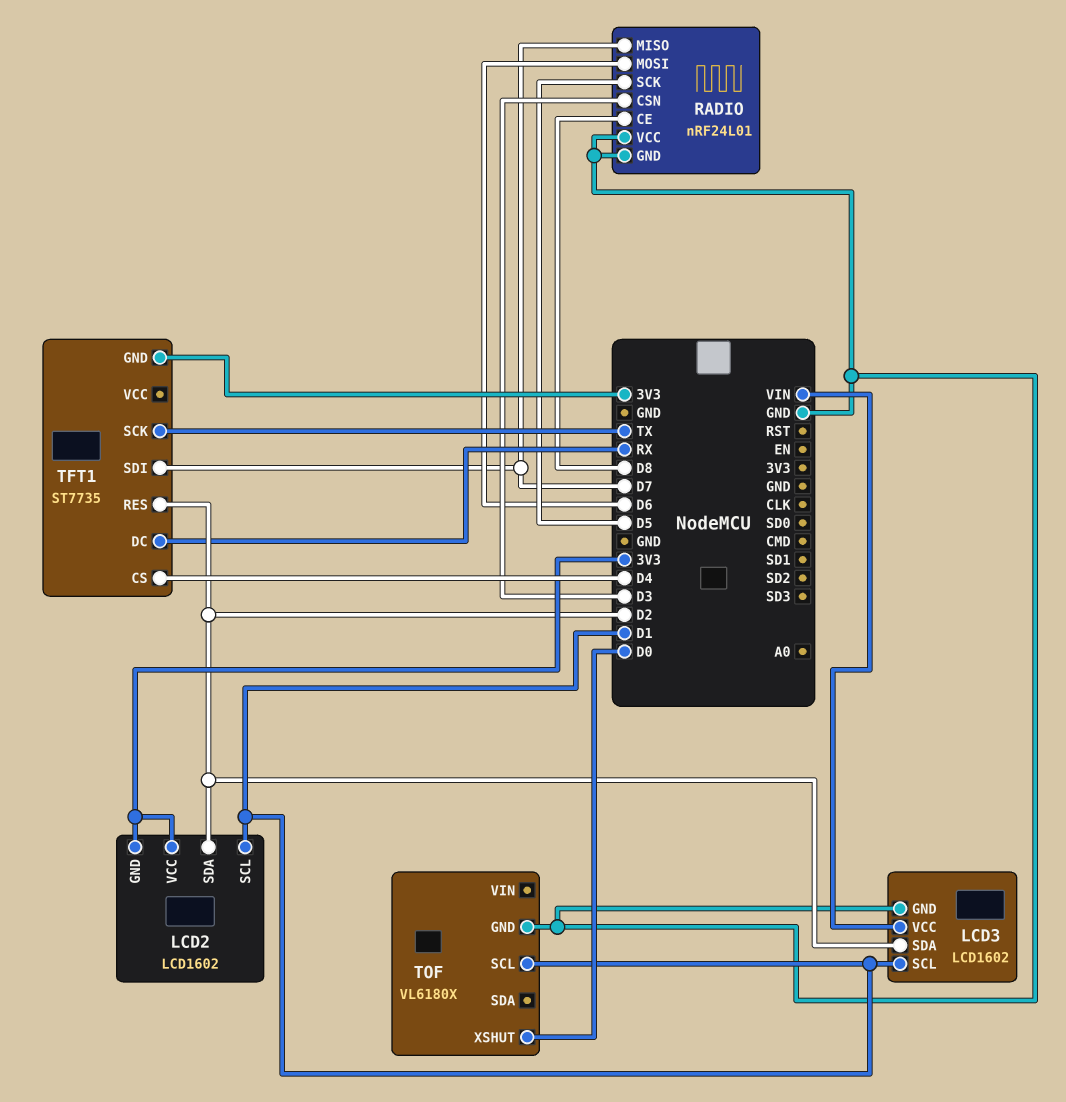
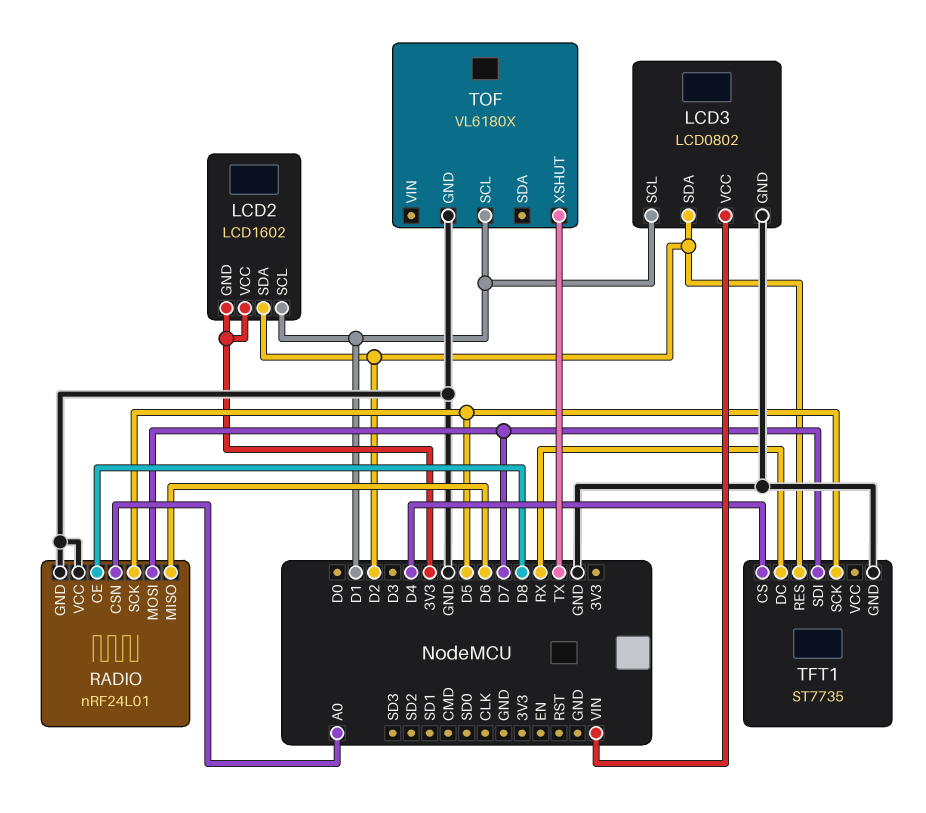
LCD3: LCD1602 -> LCD0802
RADIO pin CSN: D3 -> A0
RADIO pin MISO: D7 -> D6
RADIO pin MOSI: D6 -> D7
TFT1 pin GND: 3V3 -> GND
TFT1 pin SCK: TX -> D5
TOF pin XSHUT: D0 -> TX

